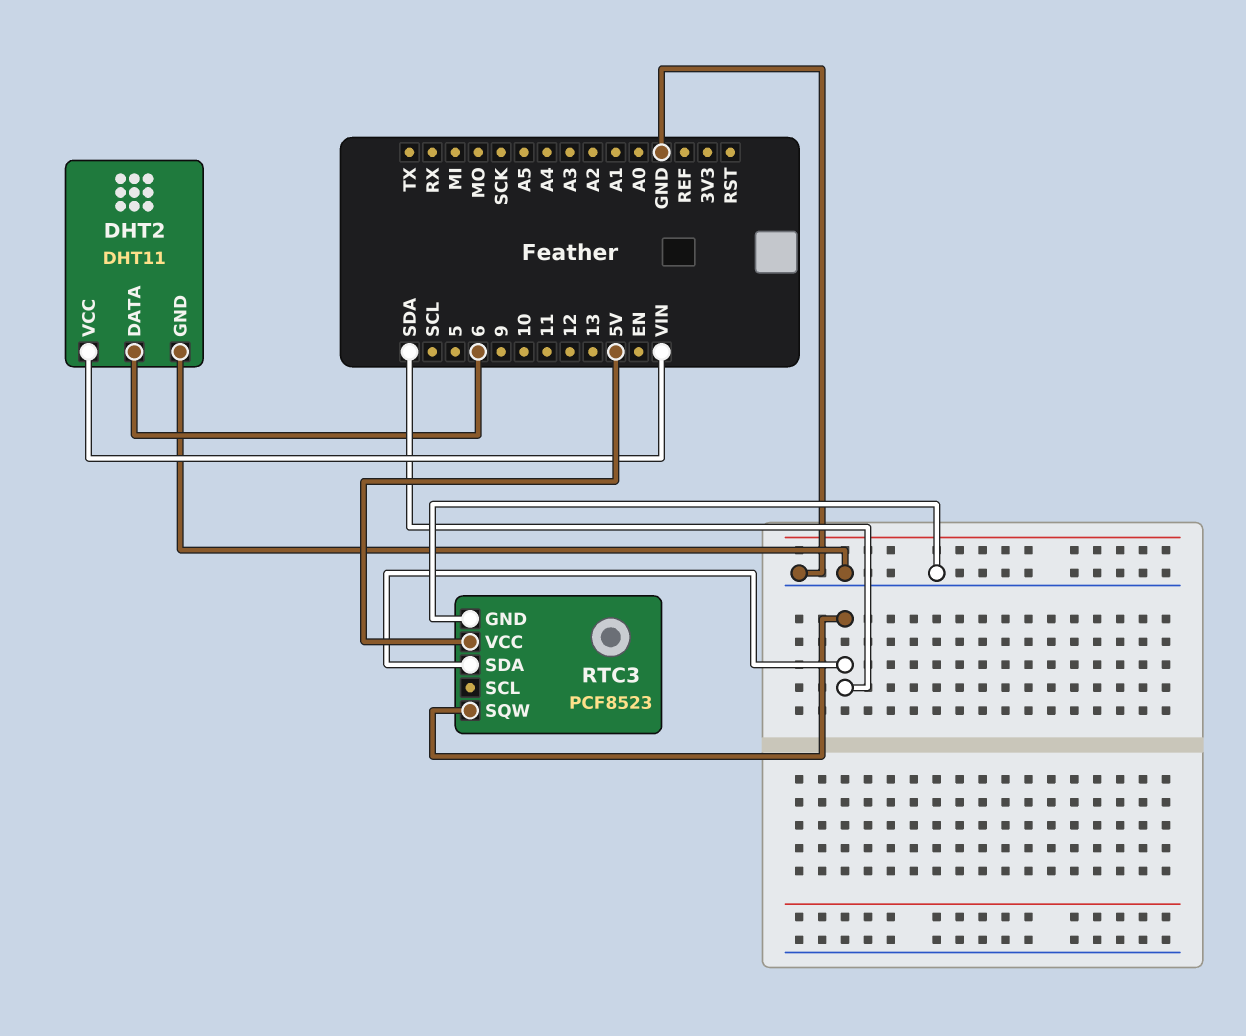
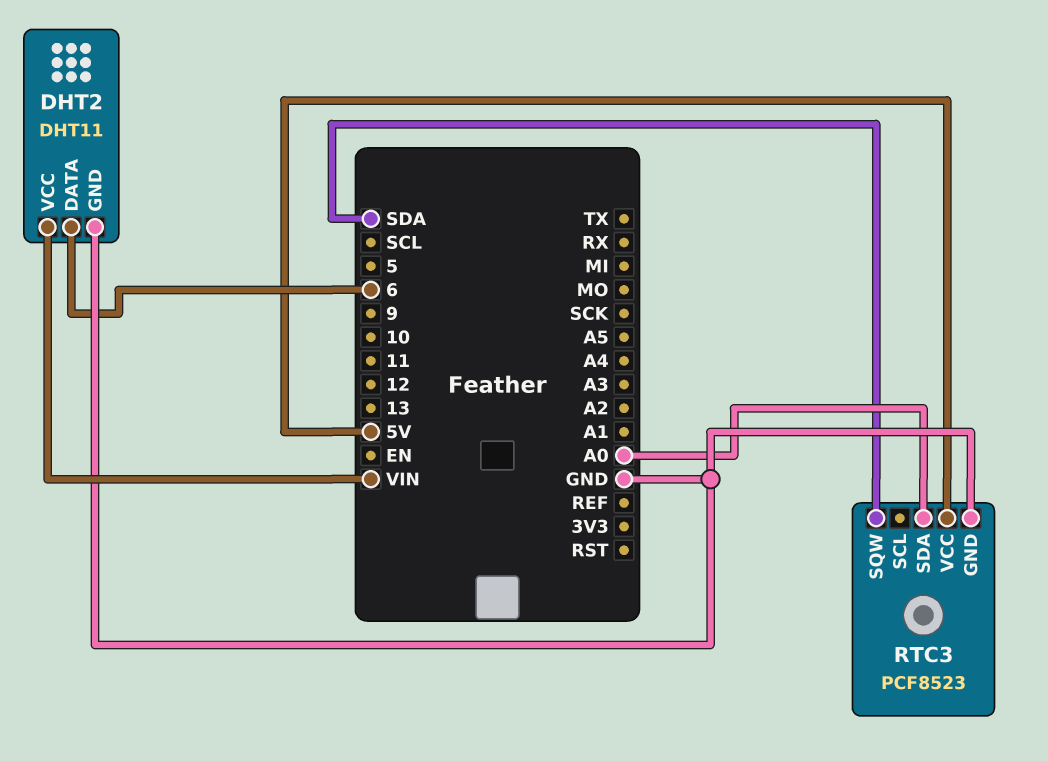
RTC3 pin SDA: SDA -> A0

